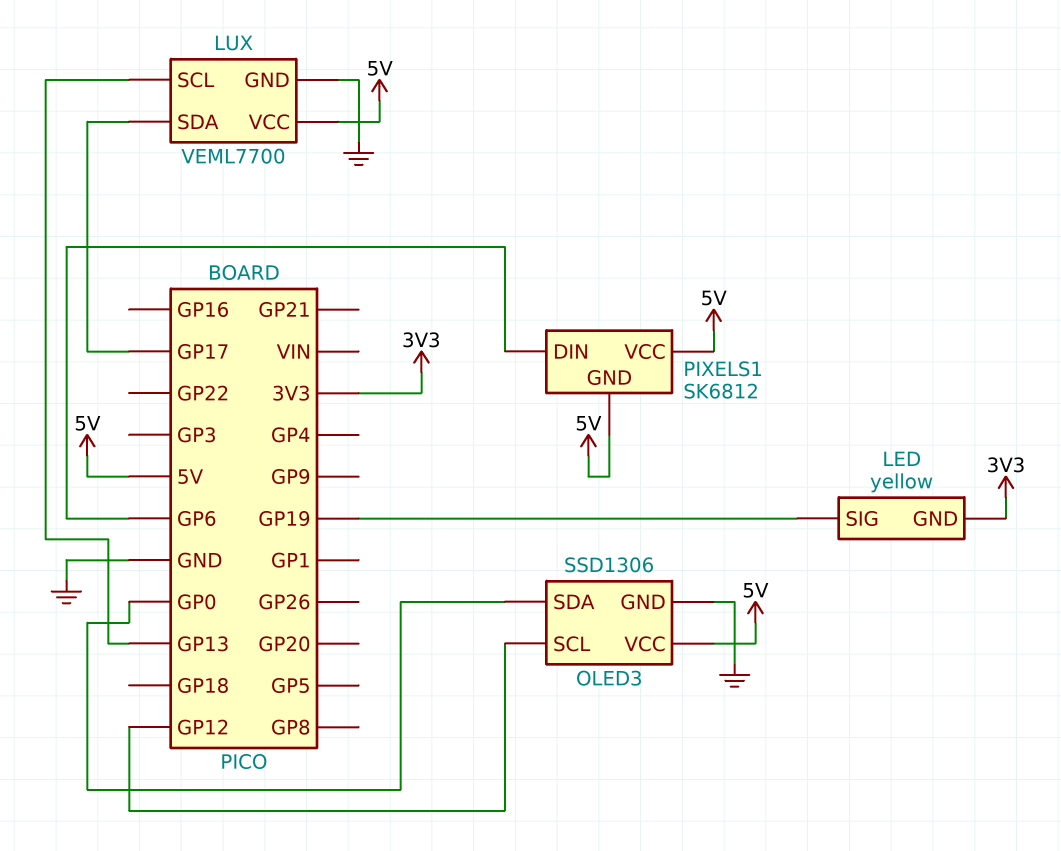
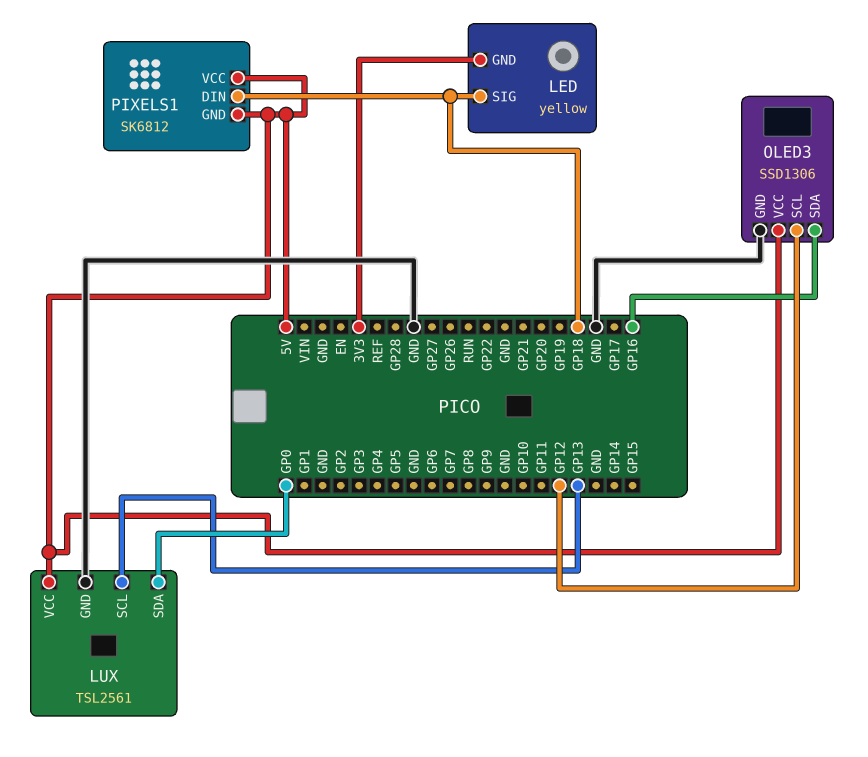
LED pin SIG: GP19 -> GP18
LUX: VEML7700 -> TSL2561
LUX pin SDA: GP17 -> GP0
OLED3 pin SDA: GP0 -> GP16
PIXELS1 pin DIN: GP6 -> GP18

